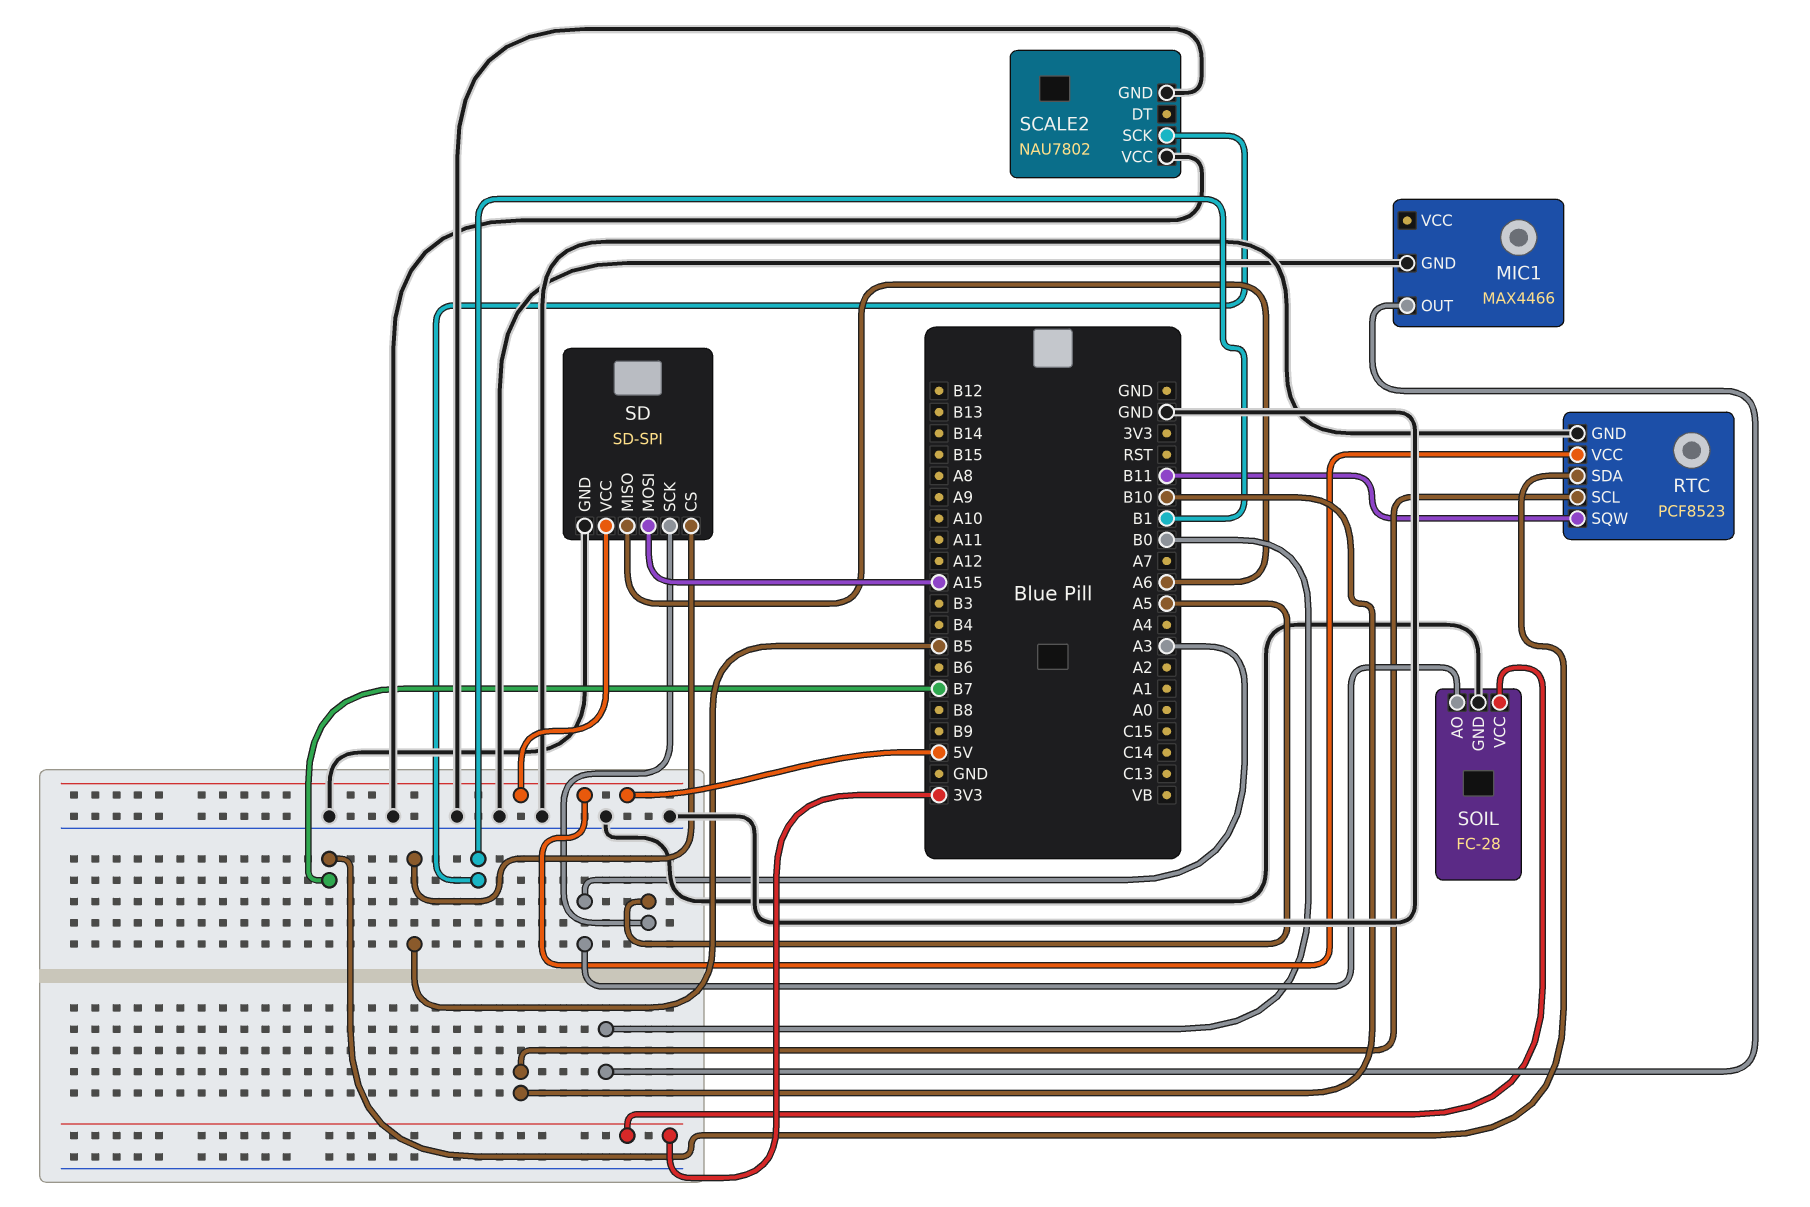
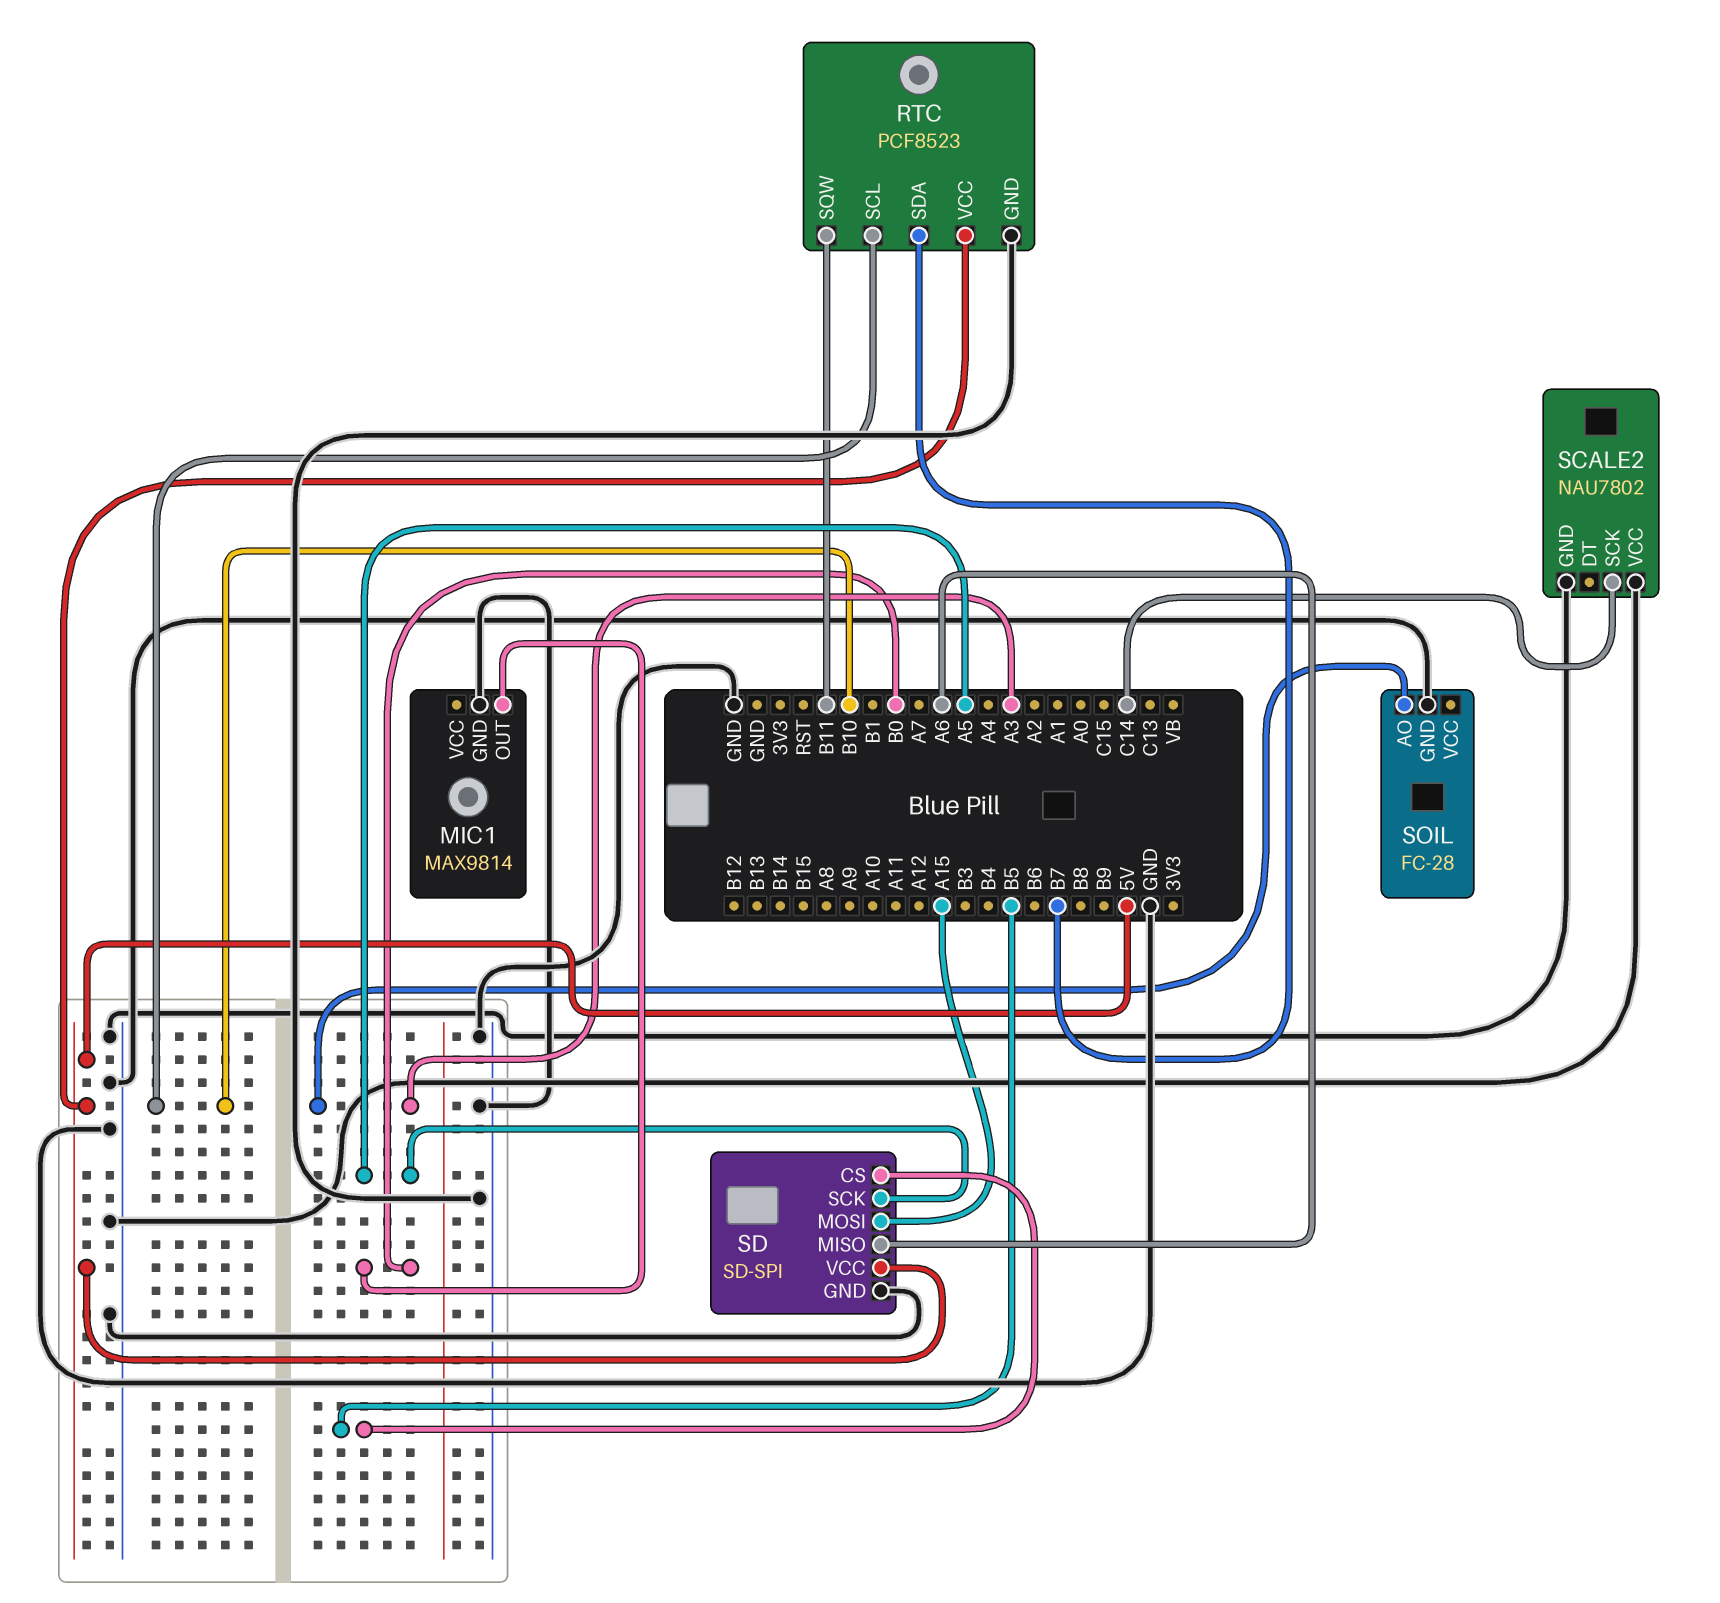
MIC1: MAX4466 -> MAX9814
SCALE2 pin SCK: B1 -> C14
SOIL pin VCC: 3V3 -> none

